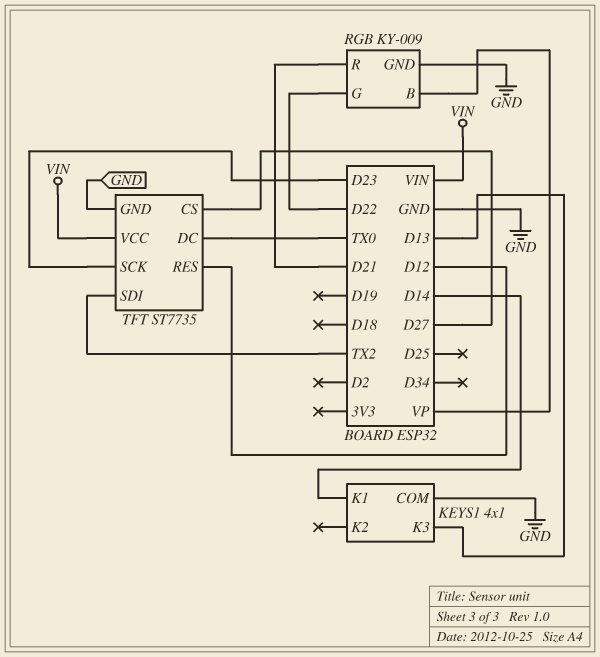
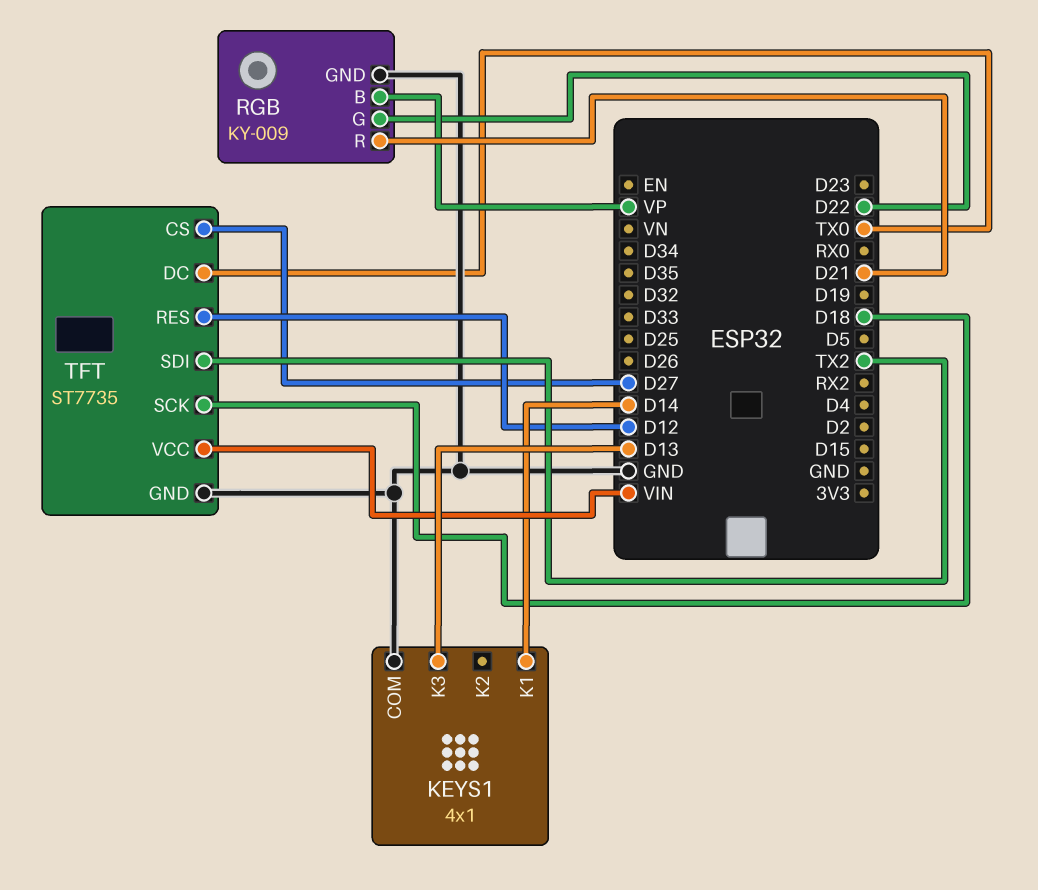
TFT pin SCK: D23 -> D18

